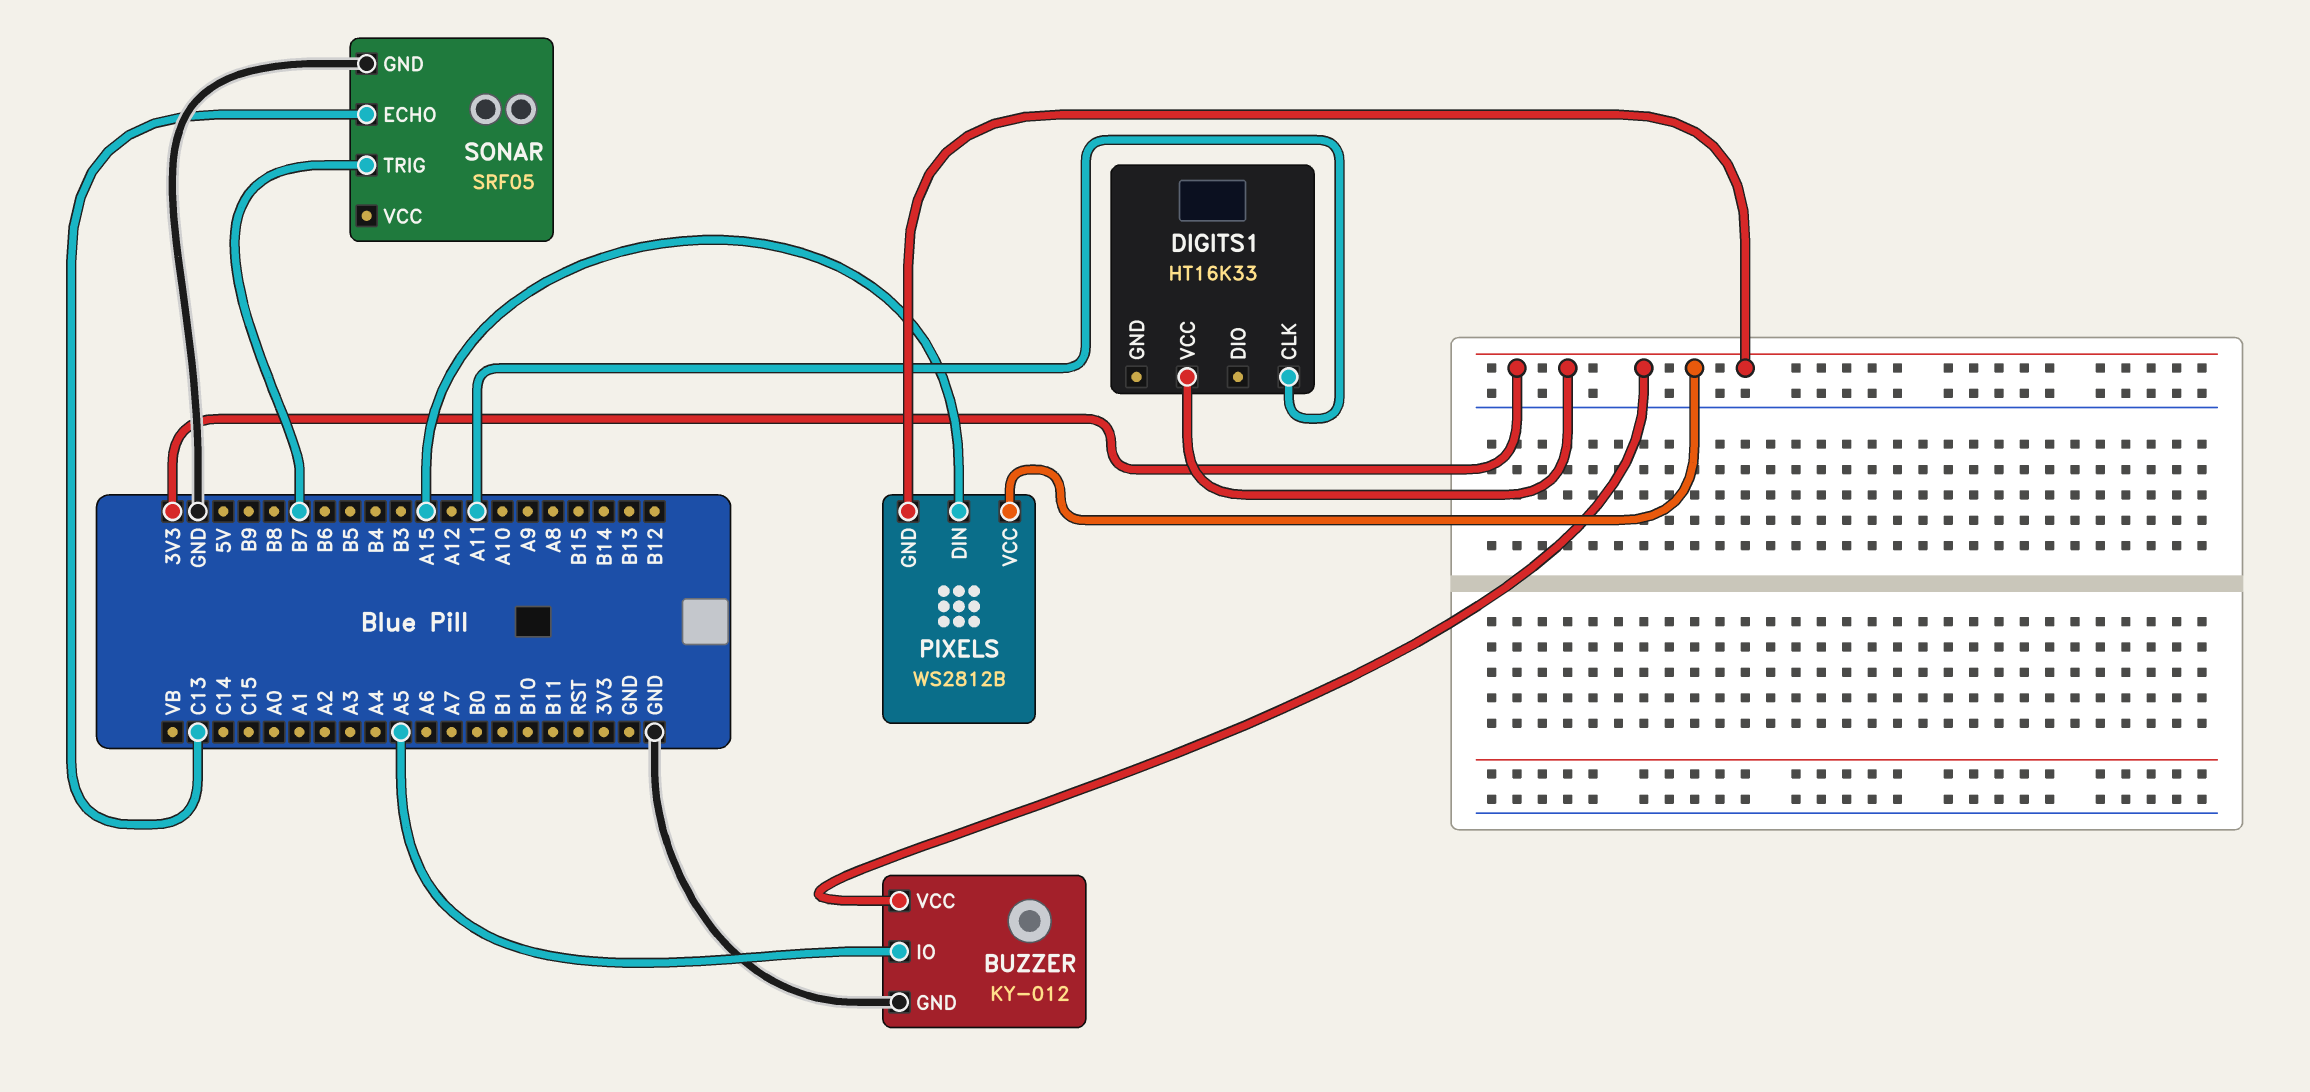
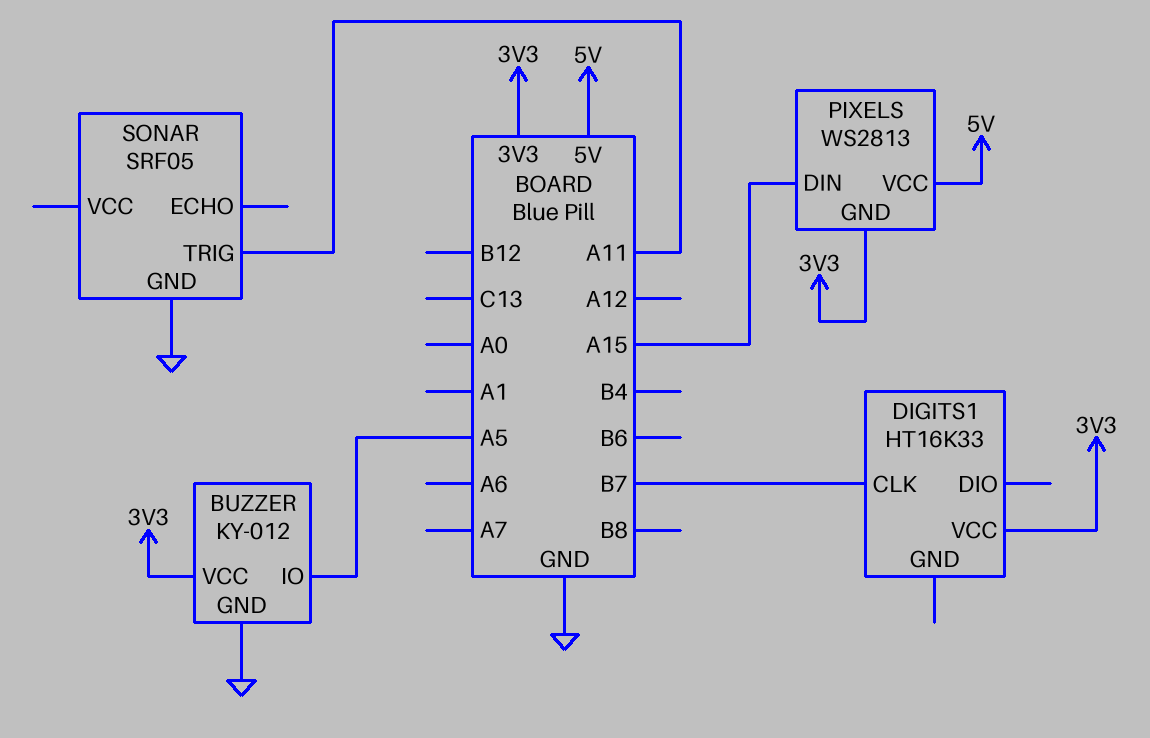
DIGITS1 pin CLK: A11 -> B7
PIXELS: WS2812B -> WS2813
PIXELS pin VCC: 3V3 -> 5V
SONAR pin ECHO: C13 -> none
SONAR pin TRIG: B7 -> A11

